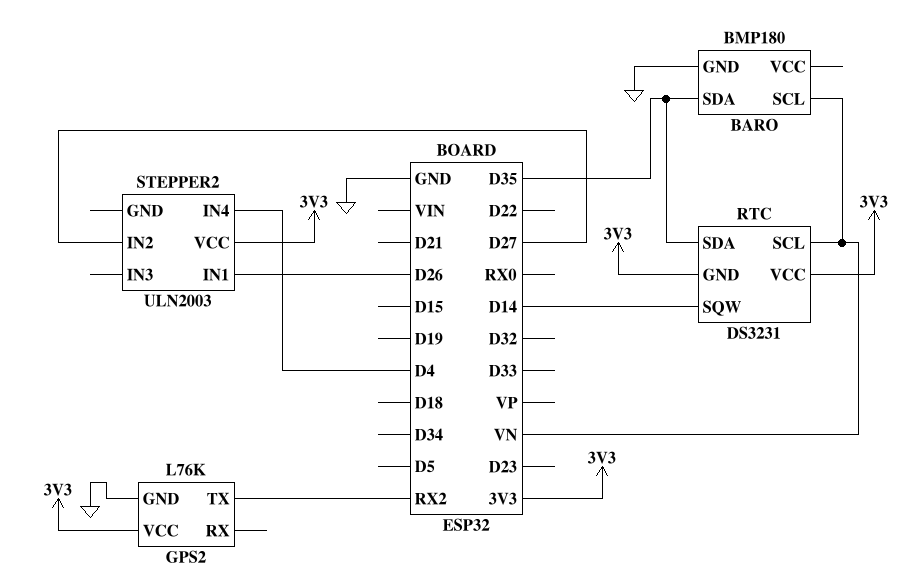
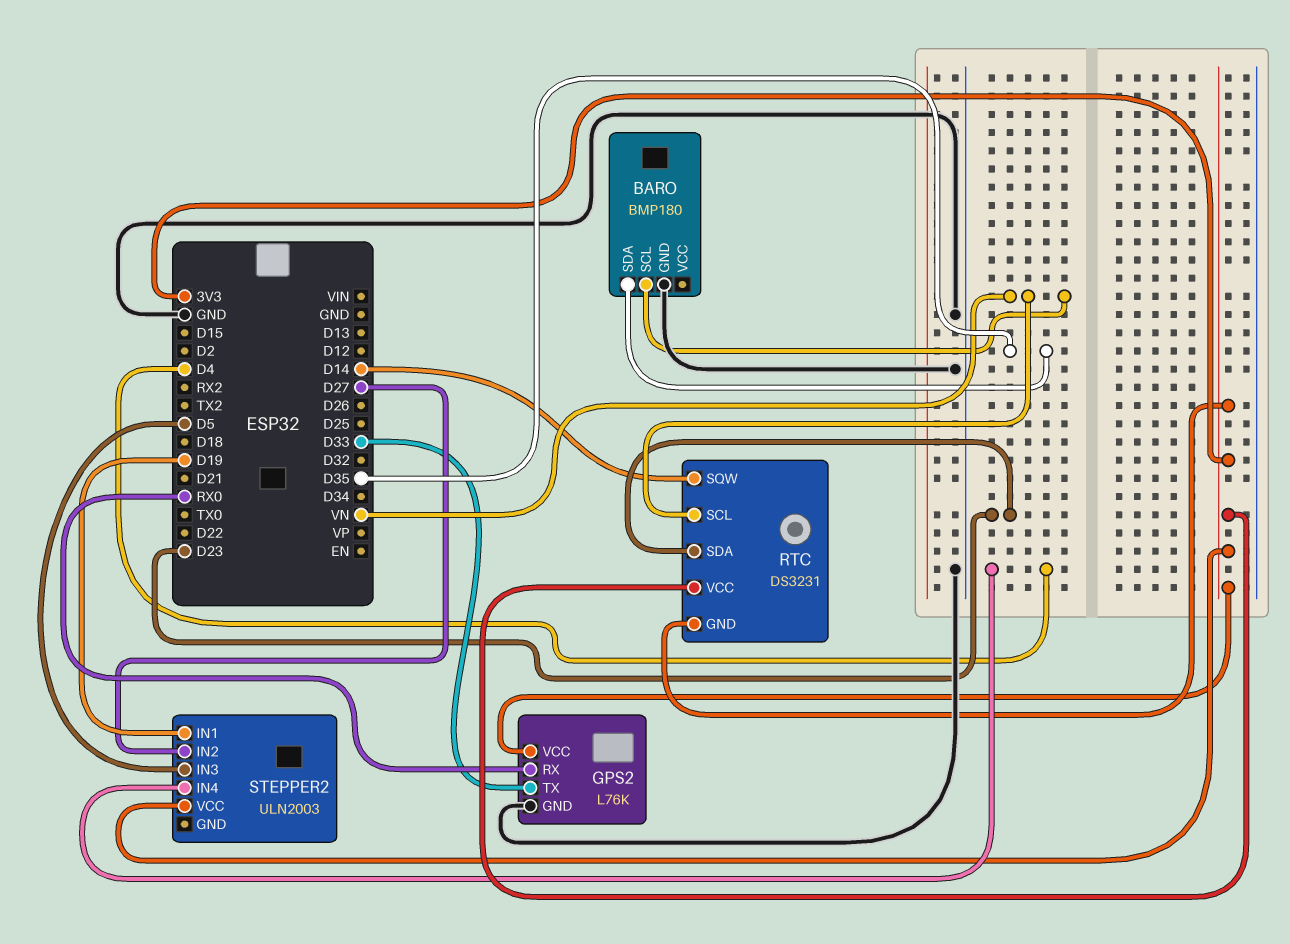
GPS2 pin RX: none -> RX0
GPS2 pin TX: RX2 -> D33
RTC pin SDA: D35 -> D23
STEPPER2 pin IN1: D26 -> D19
STEPPER2 pin IN3: none -> D5

